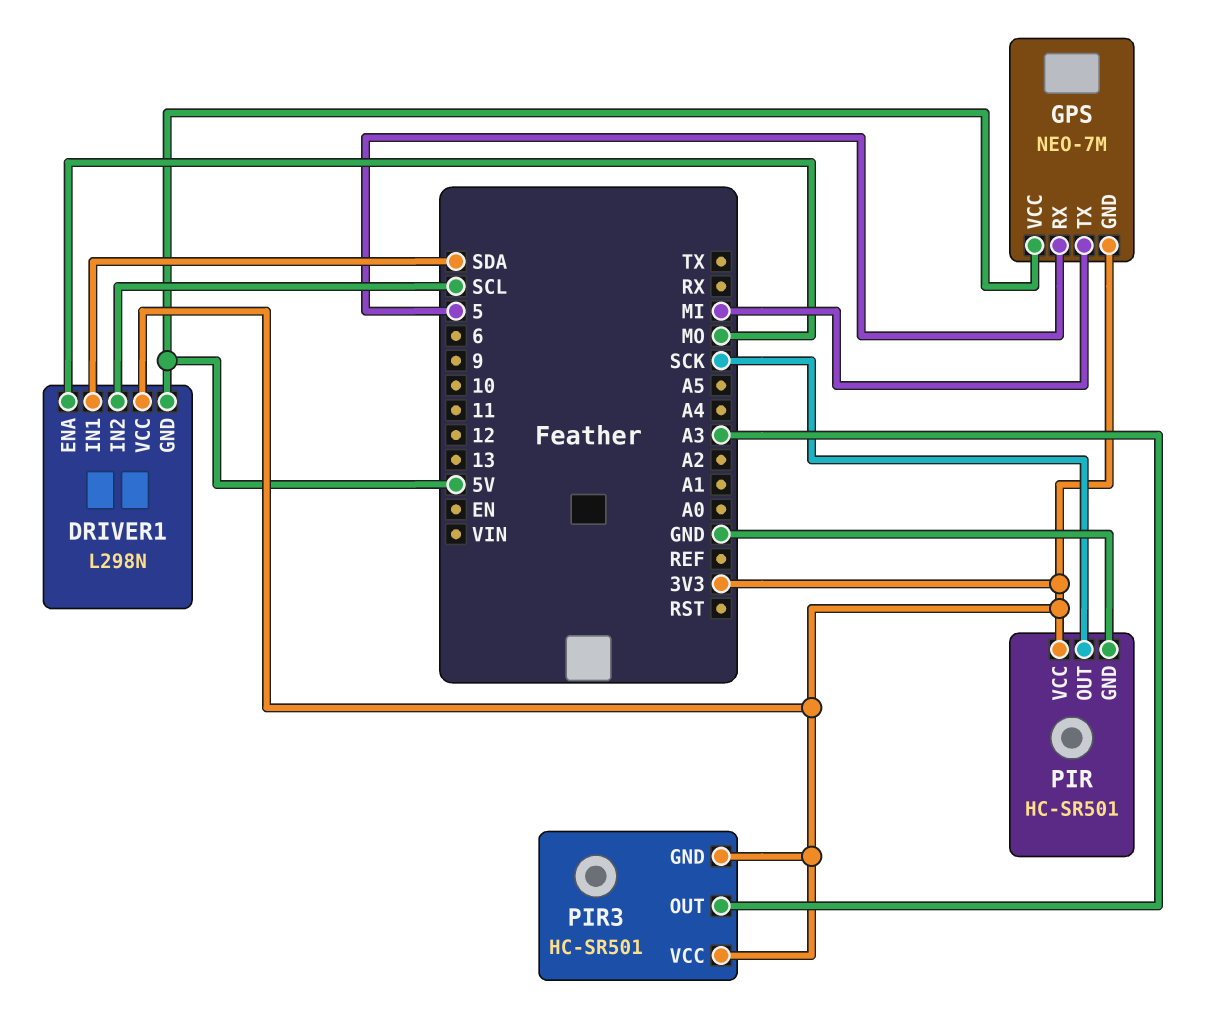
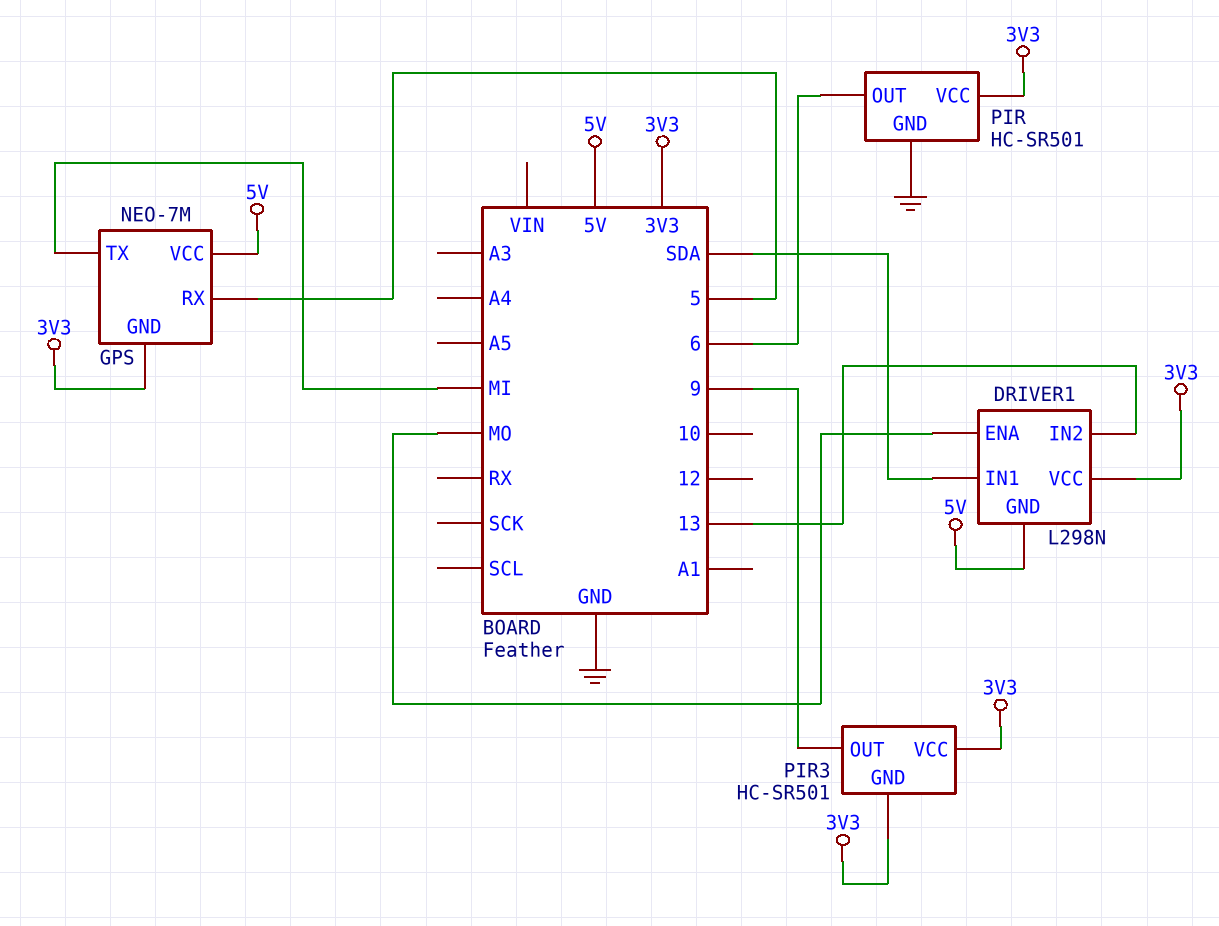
DRIVER1 pin IN2: SCL -> 13
PIR pin OUT: SCK -> 6
PIR3 pin OUT: A3 -> 9

